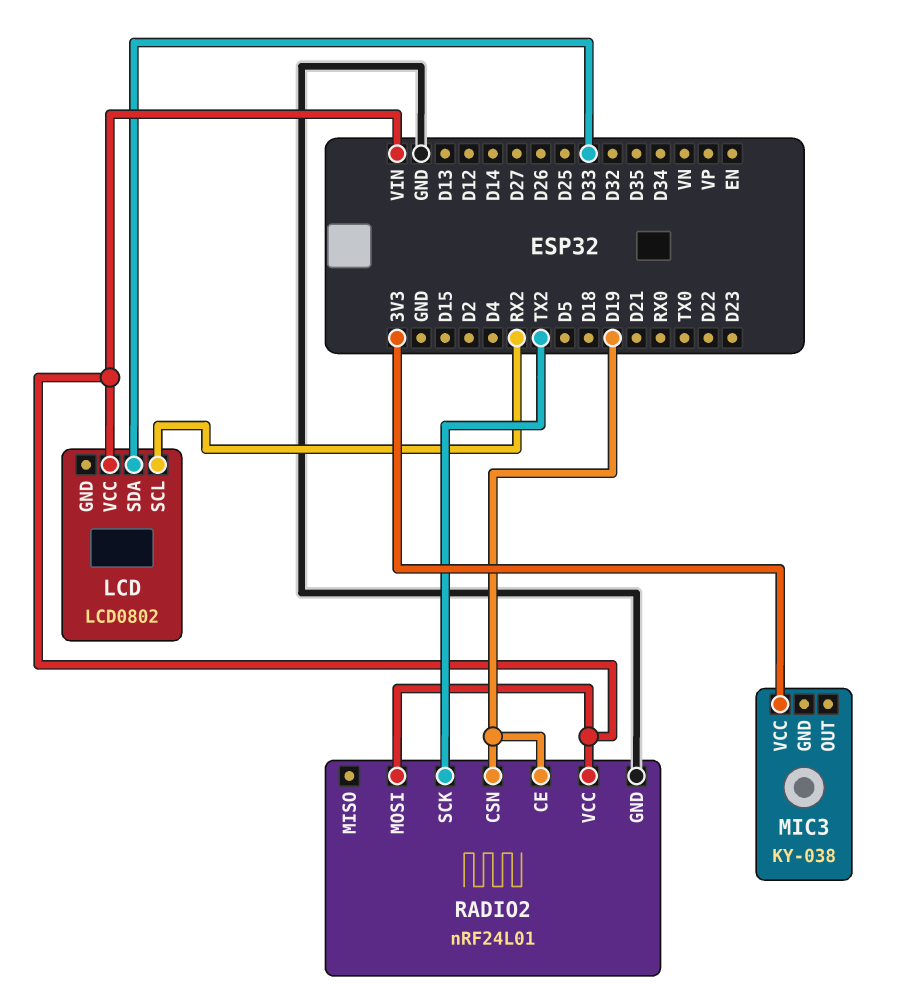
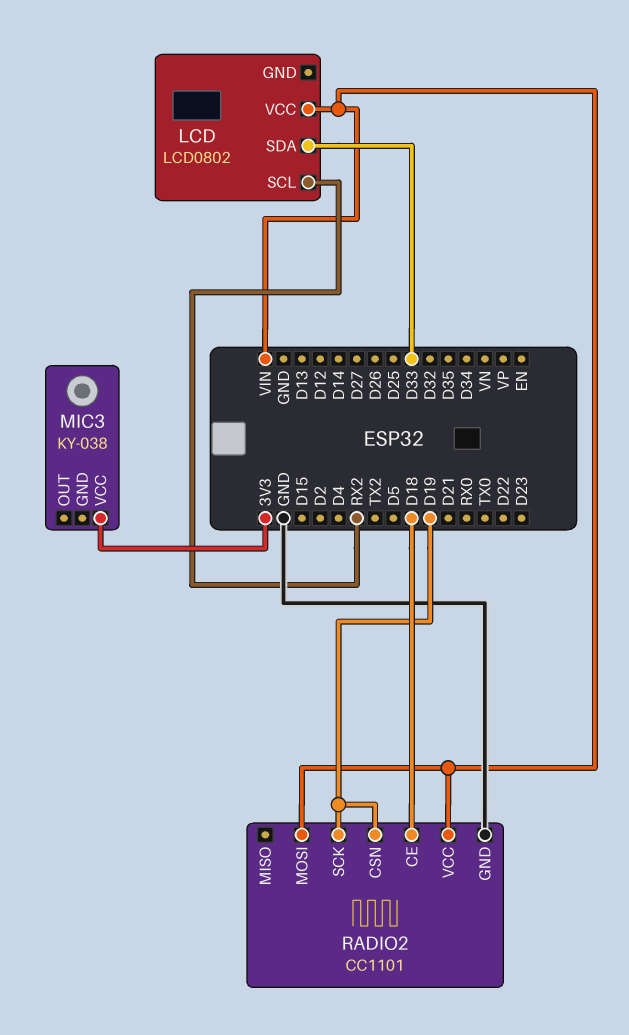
RADIO2: nRF24L01 -> CC1101
RADIO2 pin CE: D19 -> D18
RADIO2 pin SCK: TX2 -> D19

